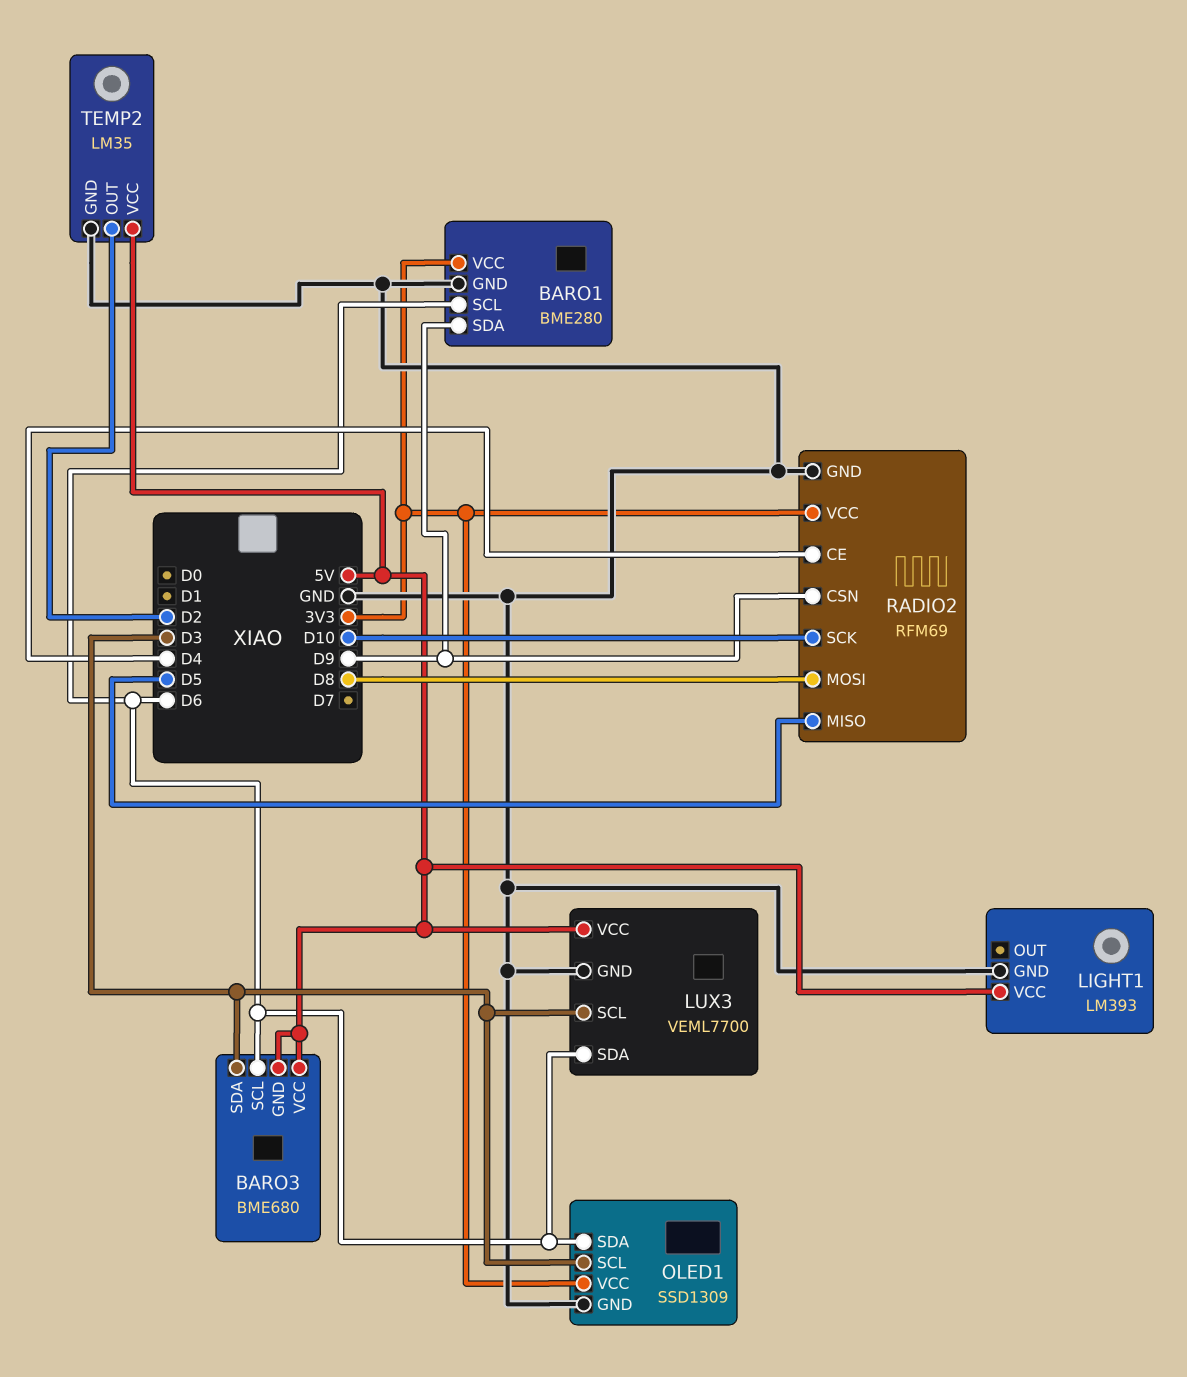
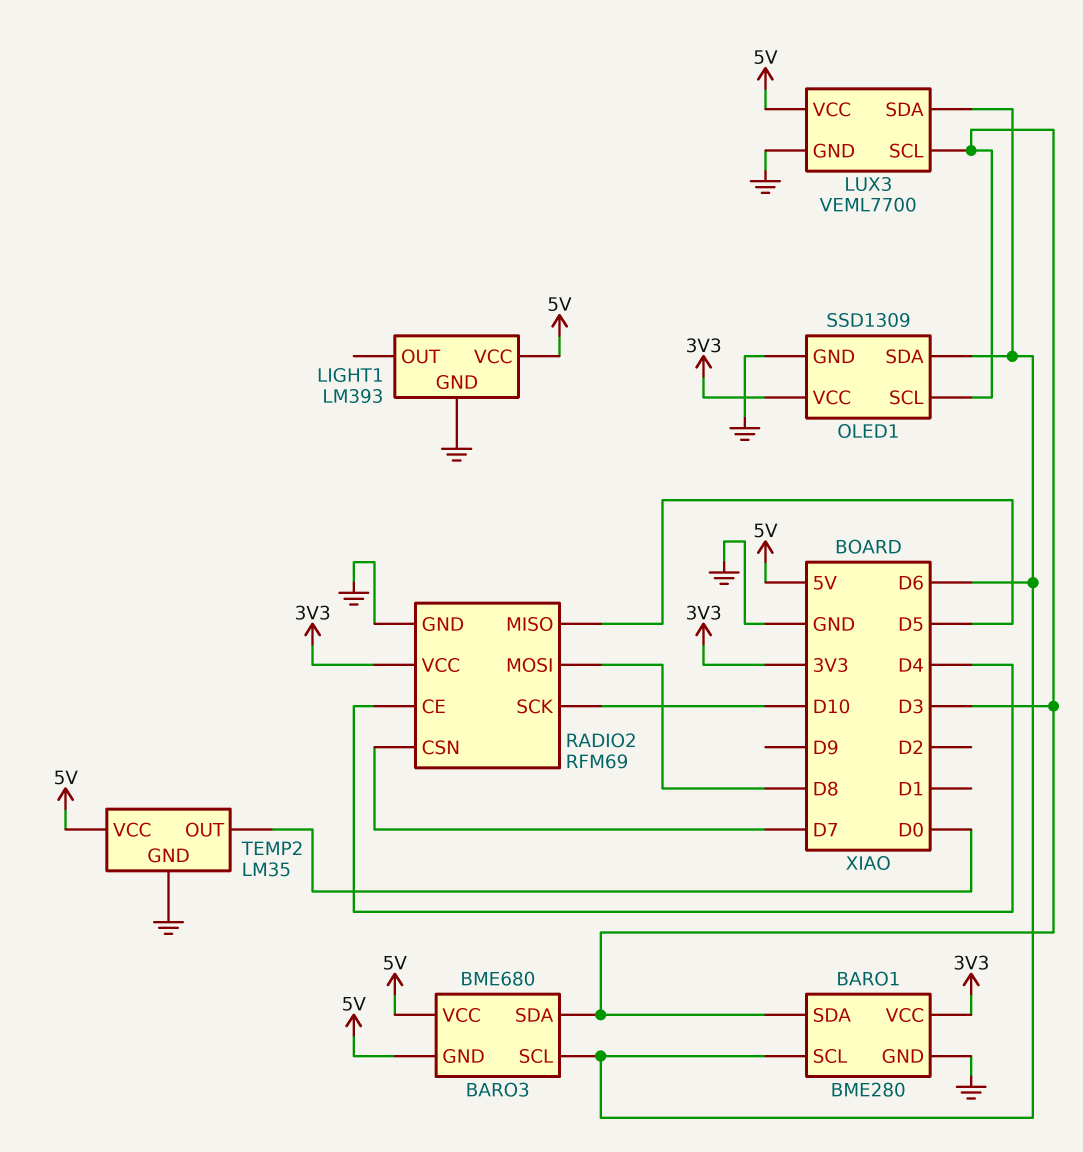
BARO1 pin SDA: D9 -> D3
RADIO2 pin CSN: D9 -> D7
TEMP2 pin OUT: D2 -> D0

